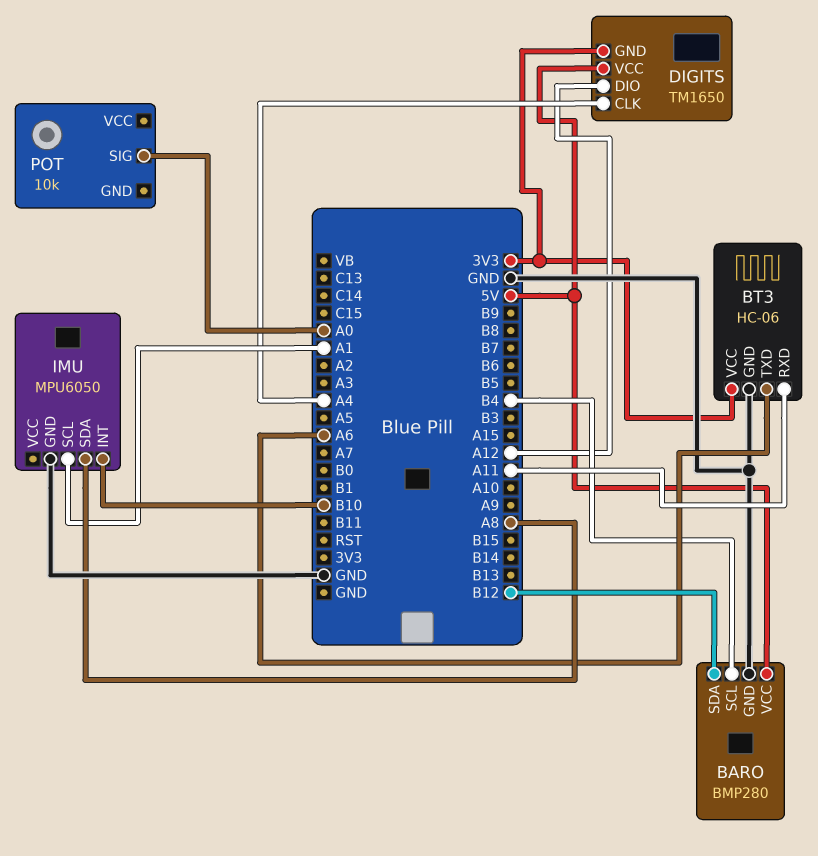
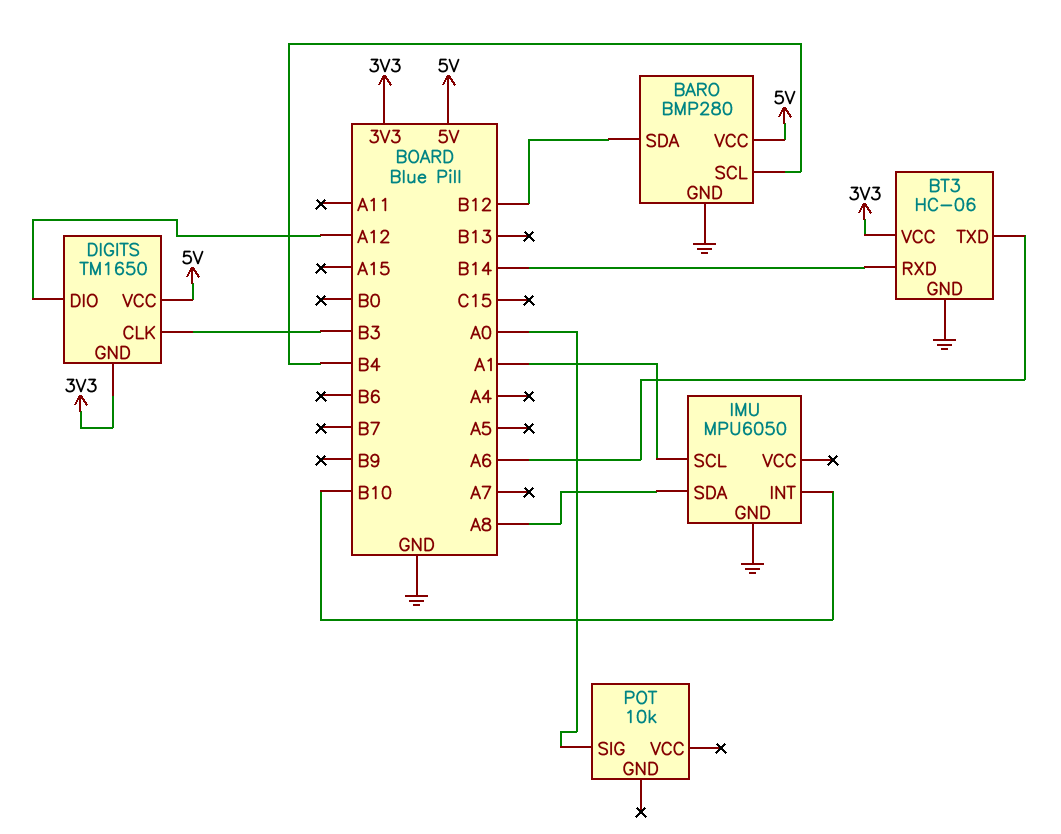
BT3 pin RXD: A11 -> B14
DIGITS pin CLK: A4 -> B3

